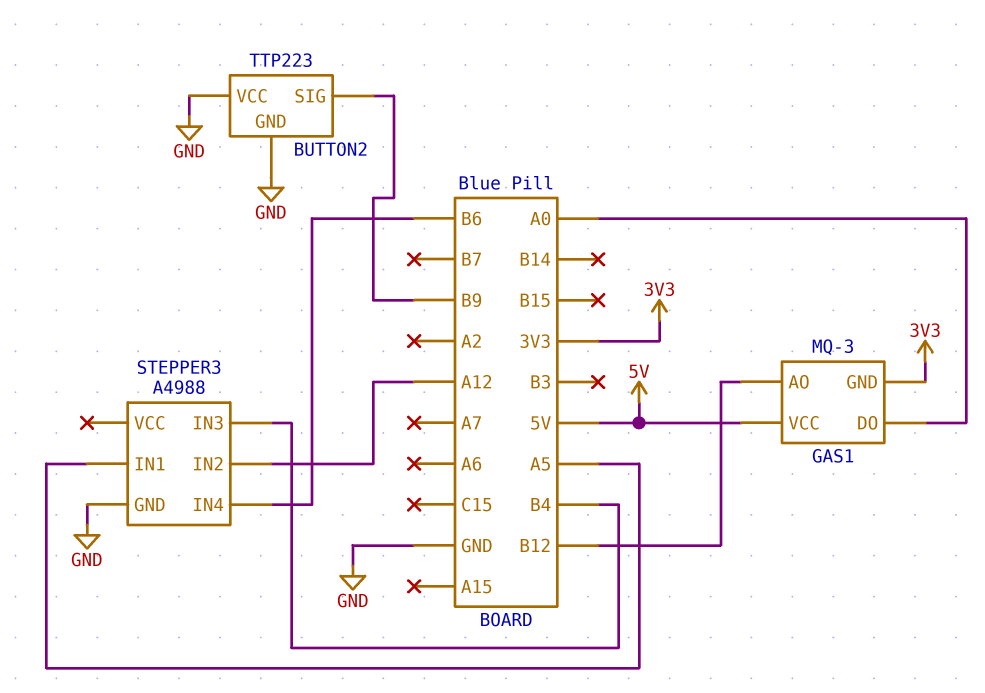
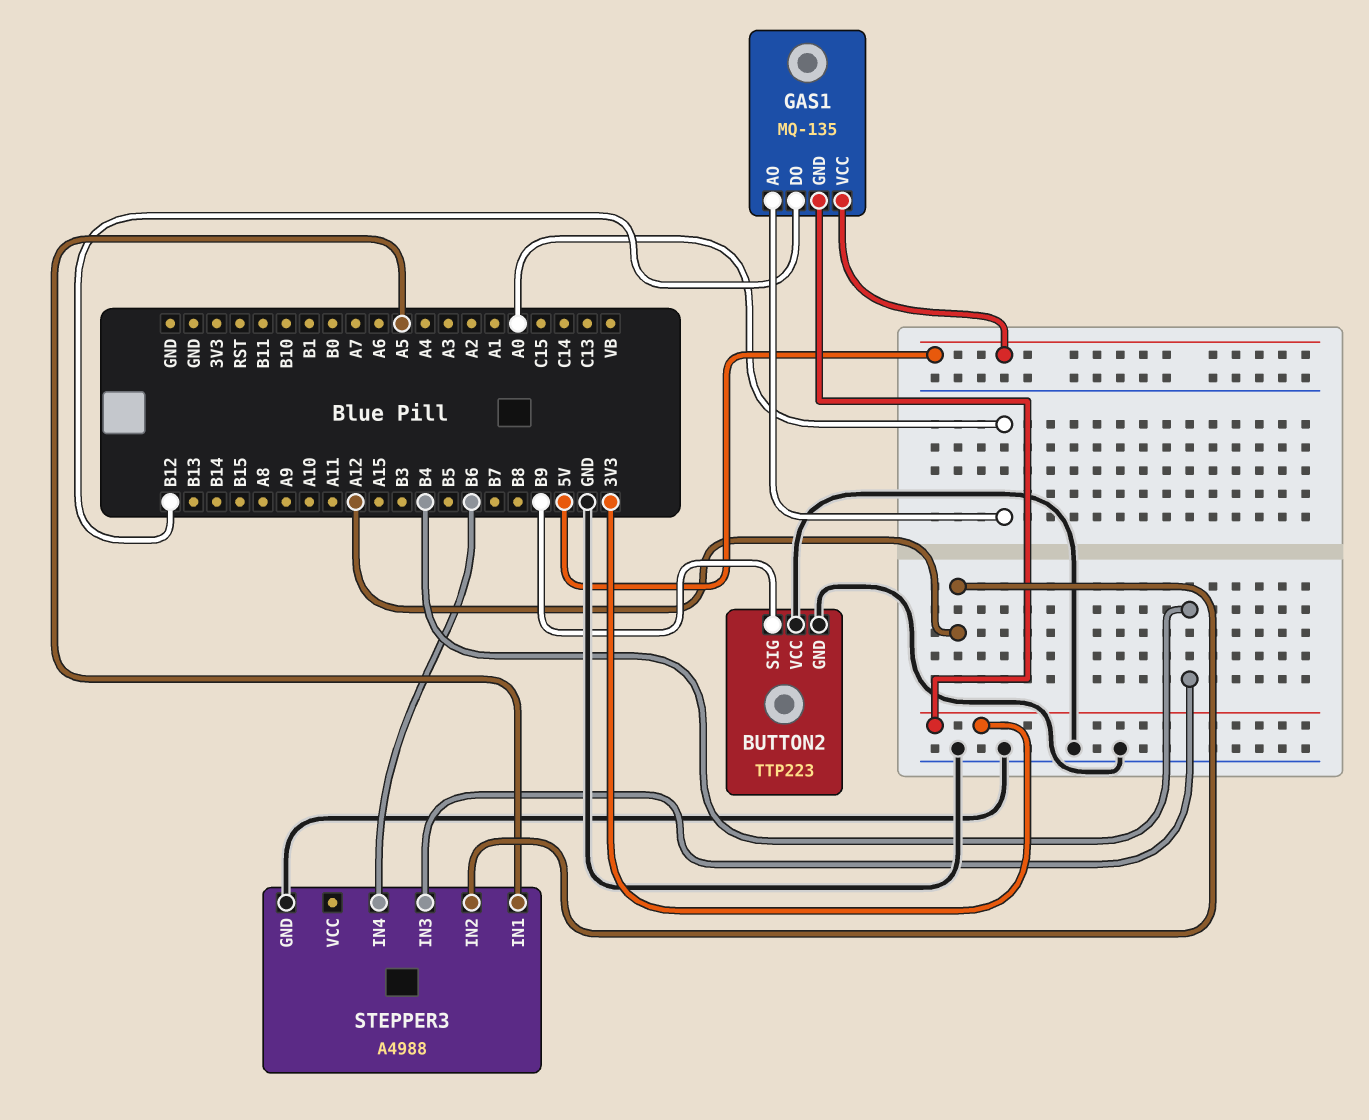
GAS1: MQ-3 -> MQ-135
GAS1 pin AO: B12 -> A0
GAS1 pin DO: A0 -> B12

